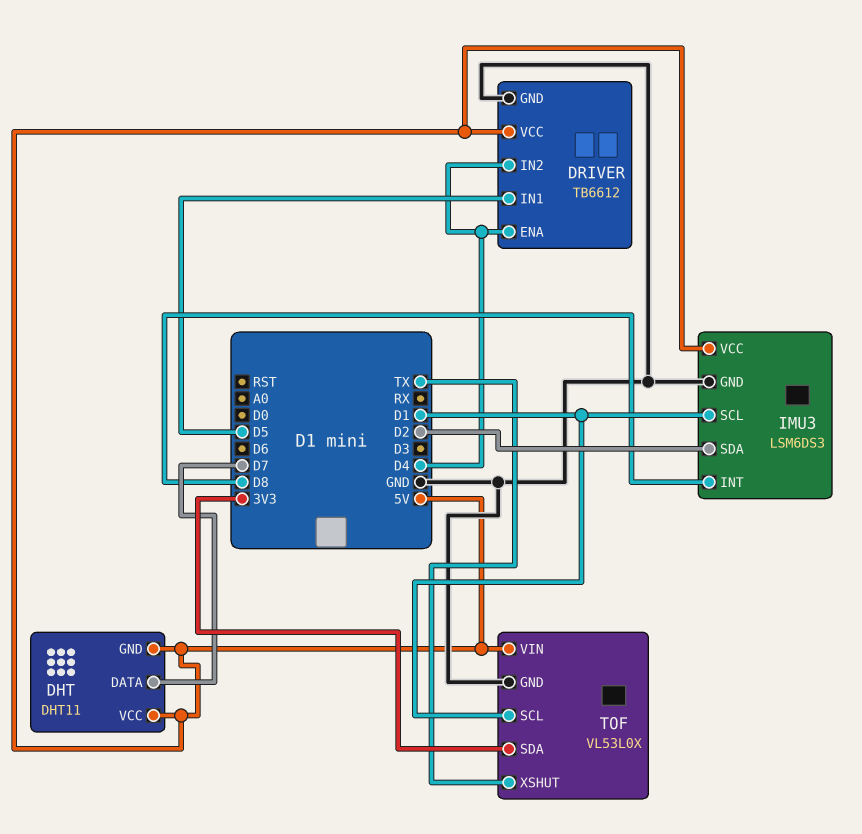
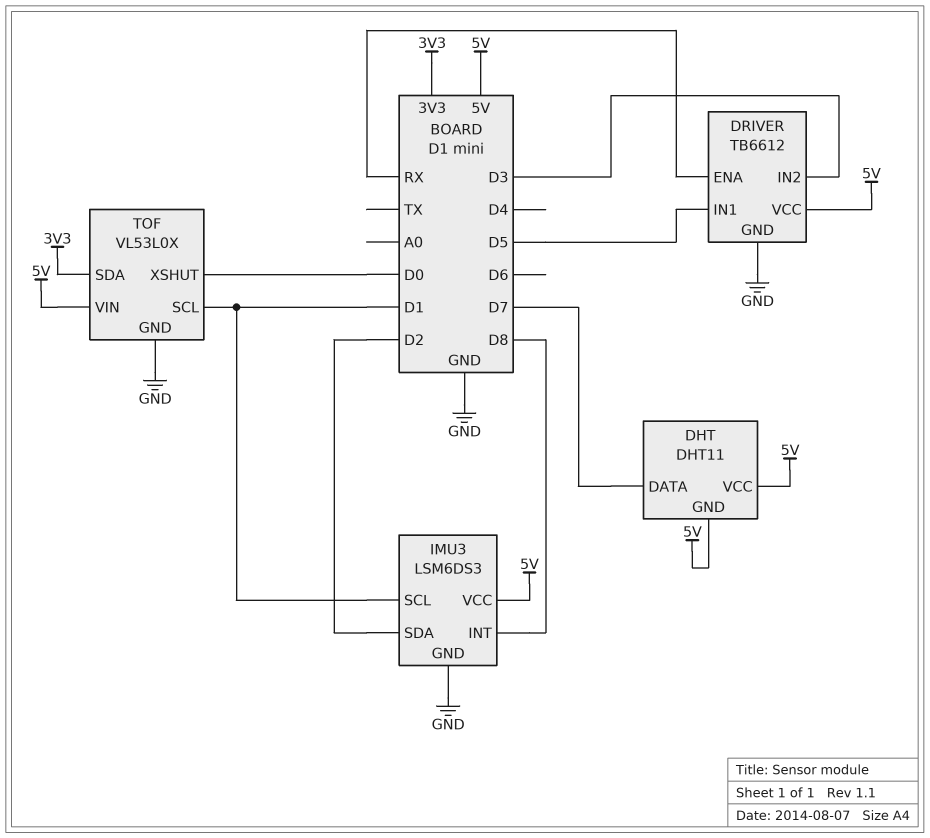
DRIVER pin ENA: D4 -> RX
DRIVER pin IN2: D4 -> D3
TOF pin XSHUT: TX -> D0

